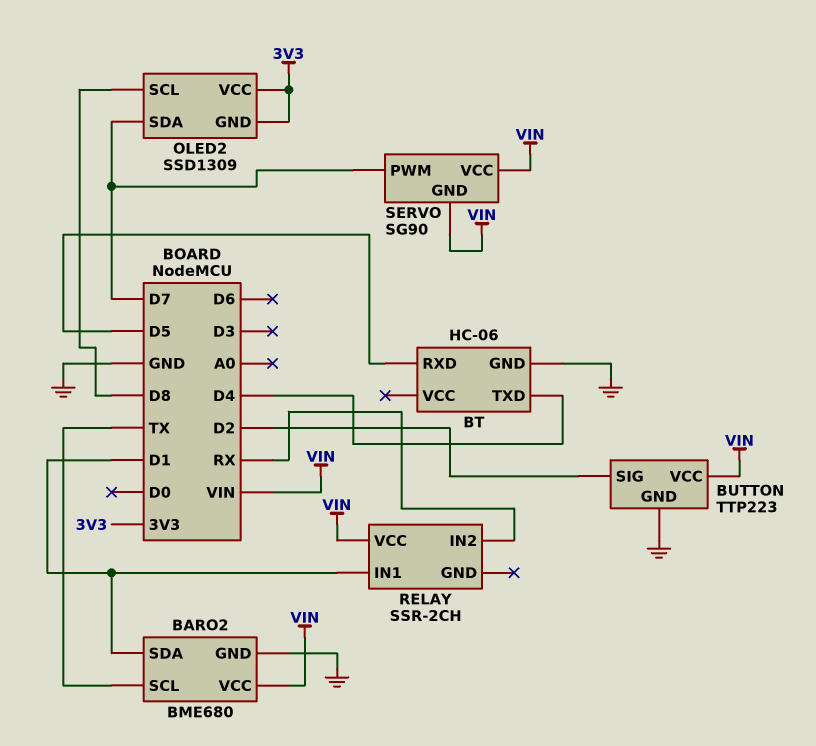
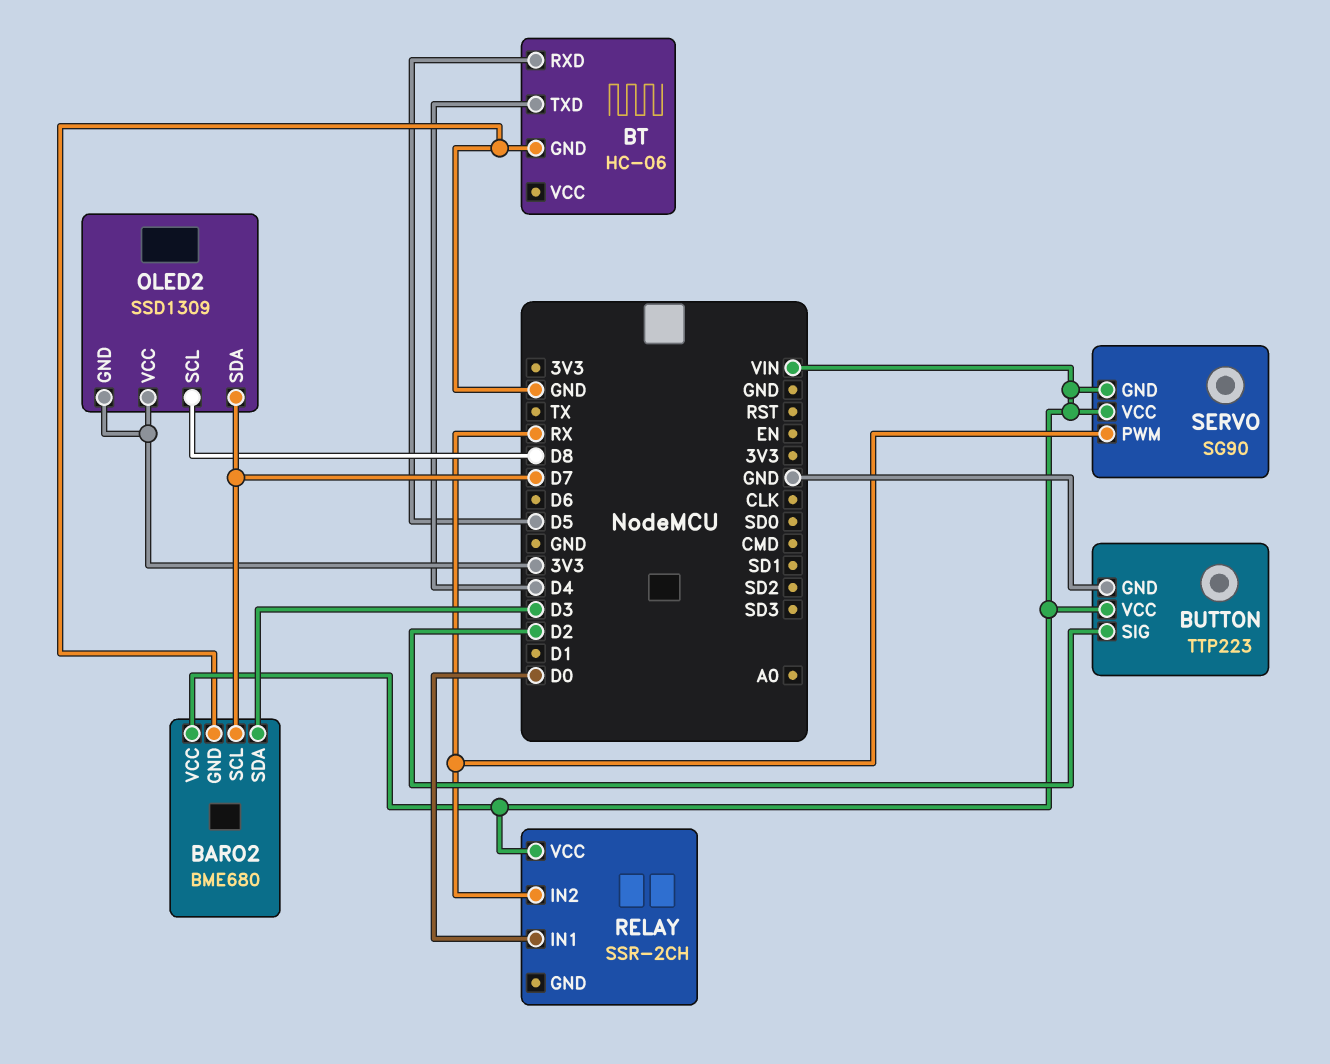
BARO2 pin SCL: TX -> D7
BARO2 pin SDA: D1 -> D3
RELAY pin IN1: D1 -> D0
SERVO pin PWM: D7 -> RX

